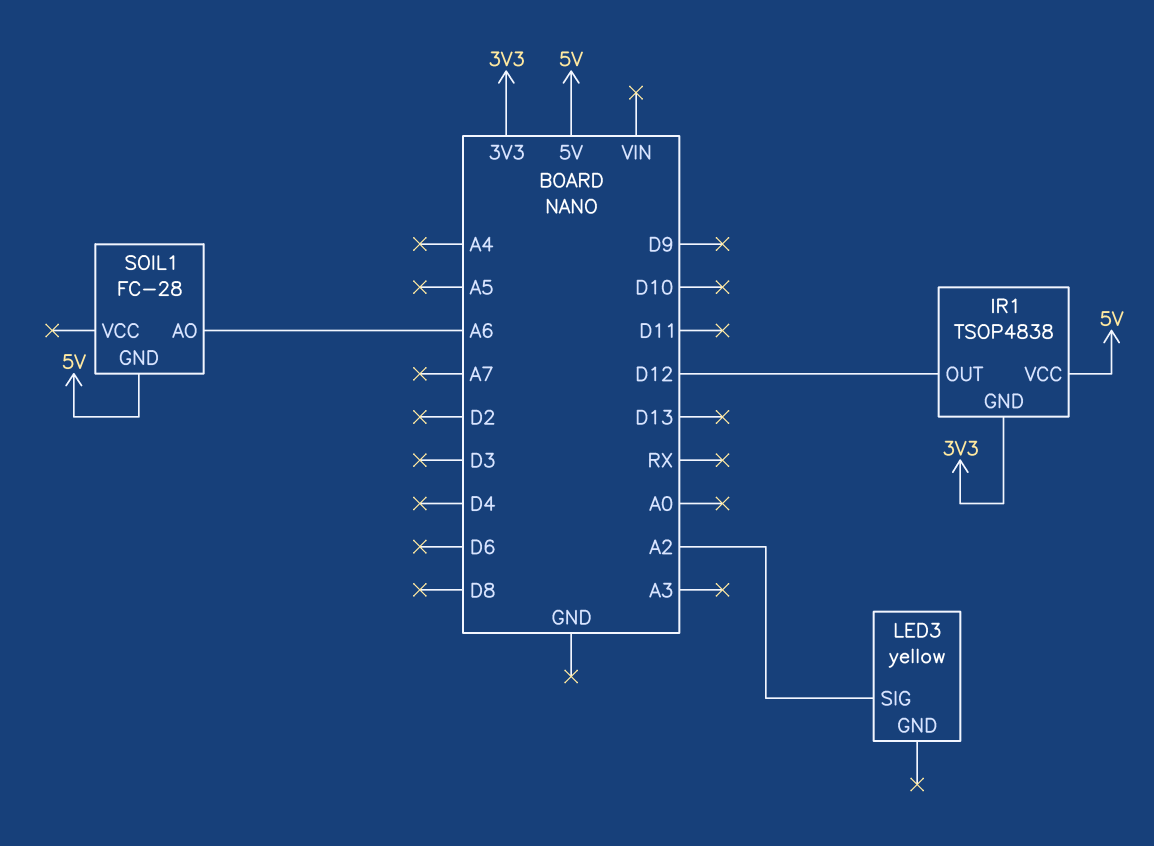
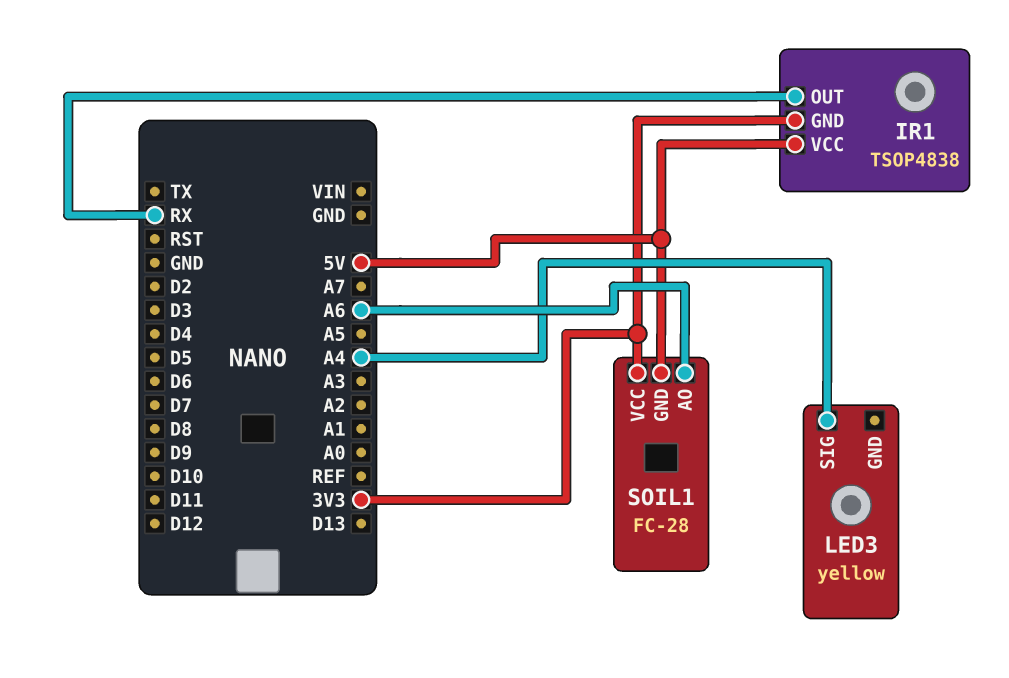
IR1 pin OUT: D12 -> RX
LED3 pin SIG: A2 -> A4
SOIL1 pin VCC: none -> 3V3

